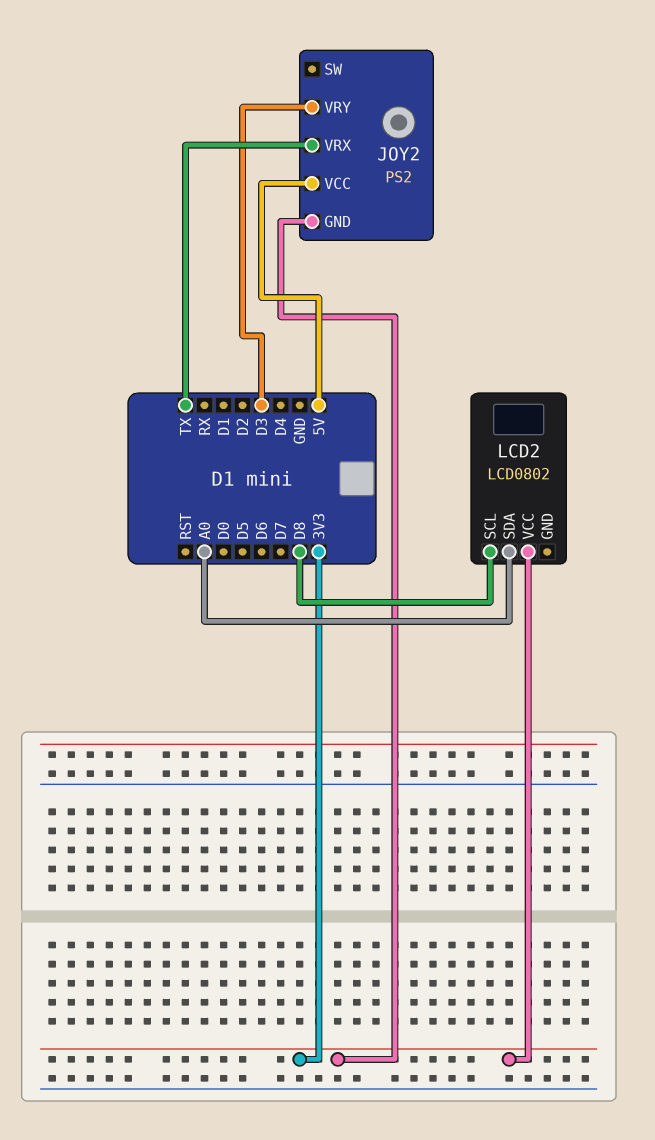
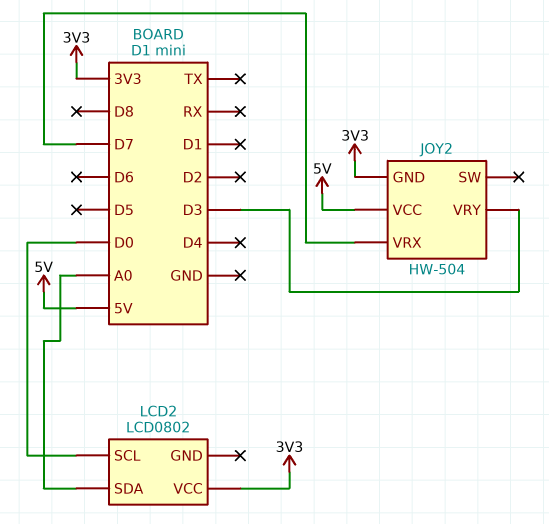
JOY2: PS2 -> HW-504
JOY2 pin VRX: TX -> D7
LCD2 pin SCL: D8 -> D0

